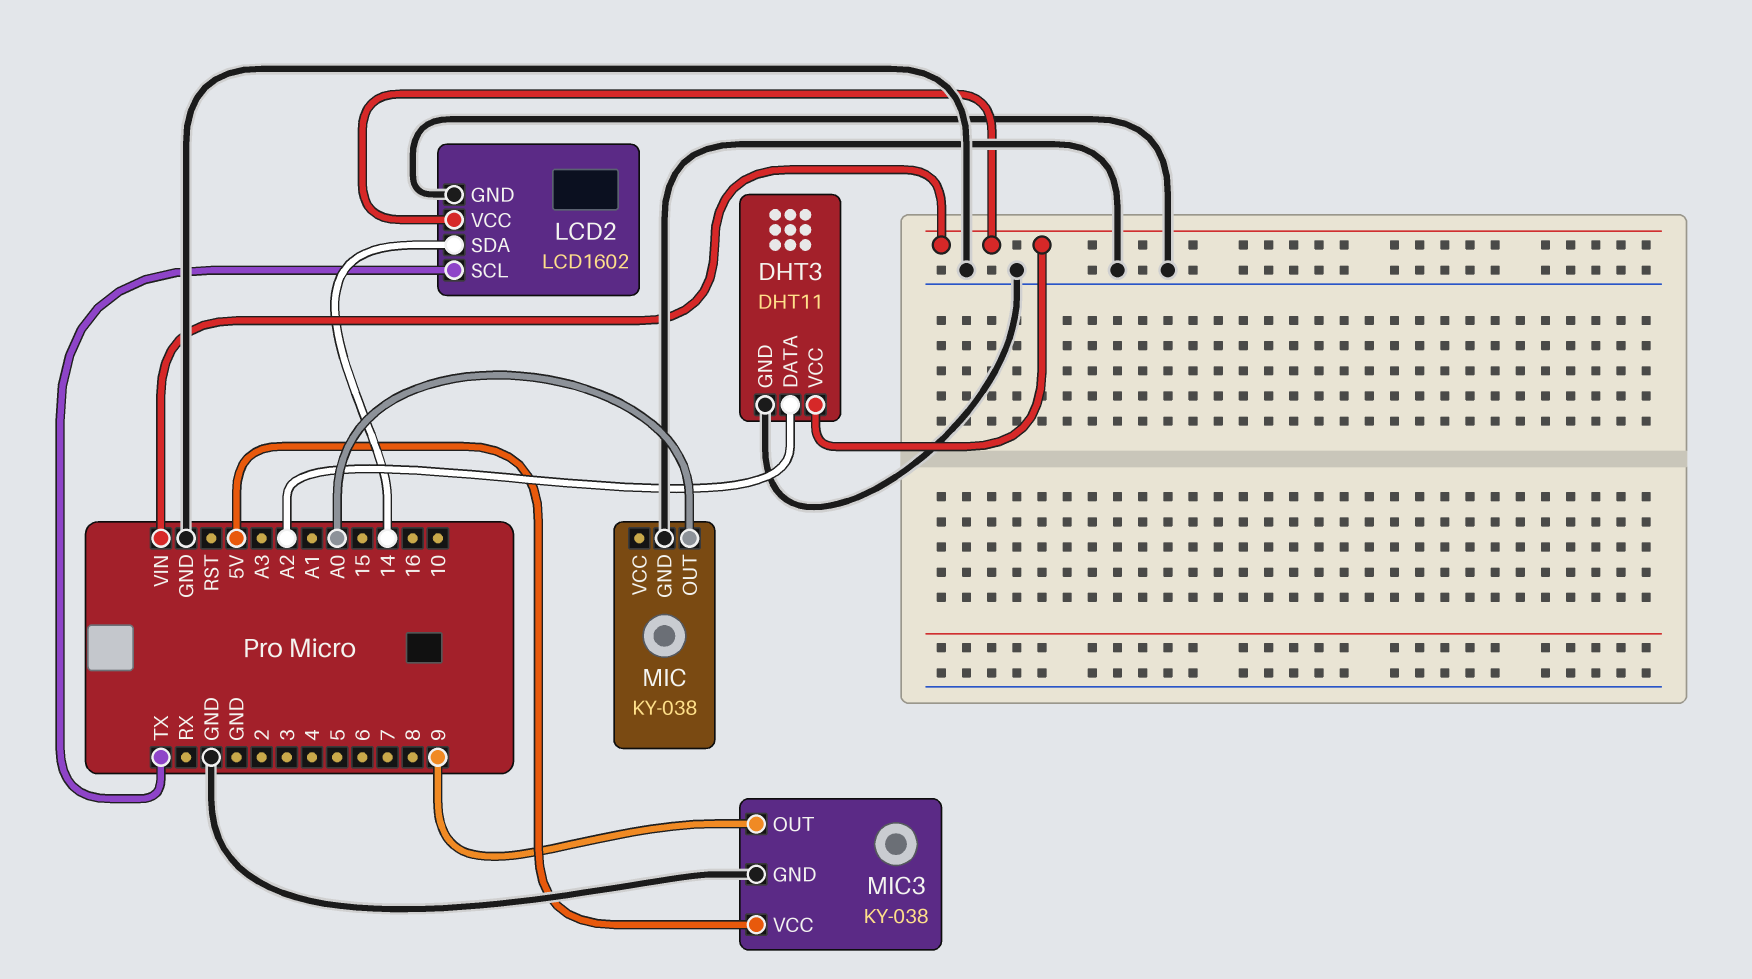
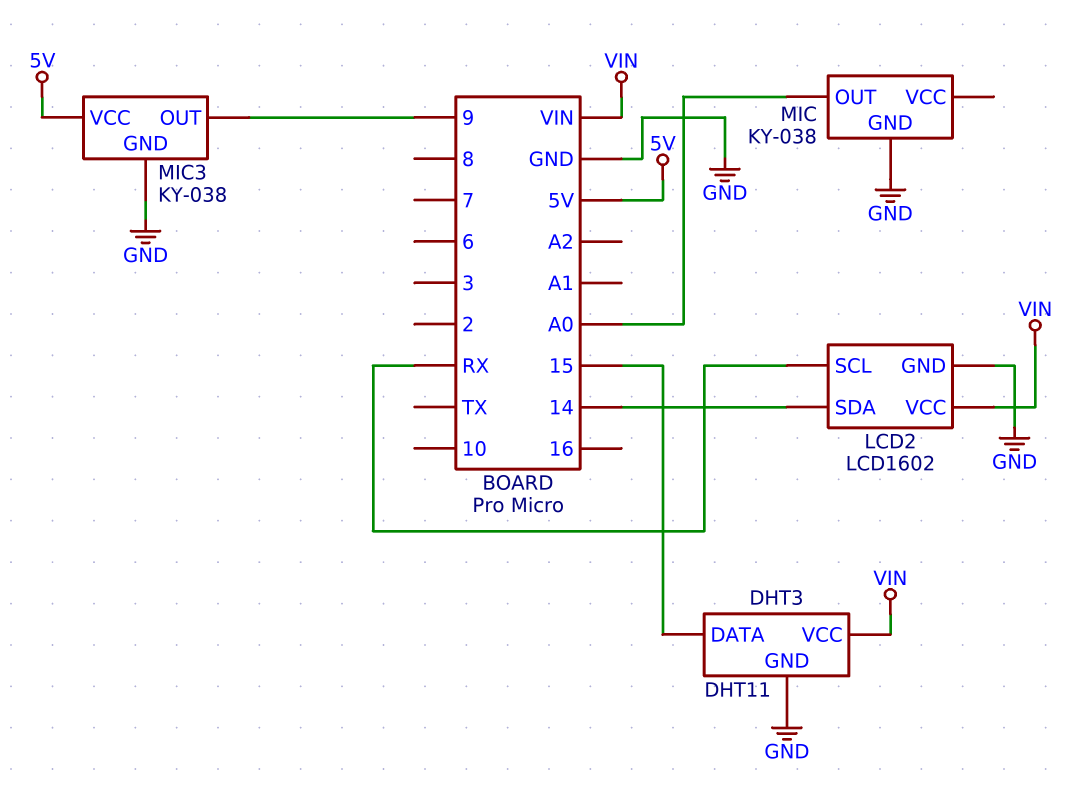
DHT3 pin DATA: A2 -> 15
LCD2 pin SCL: TX -> RX

